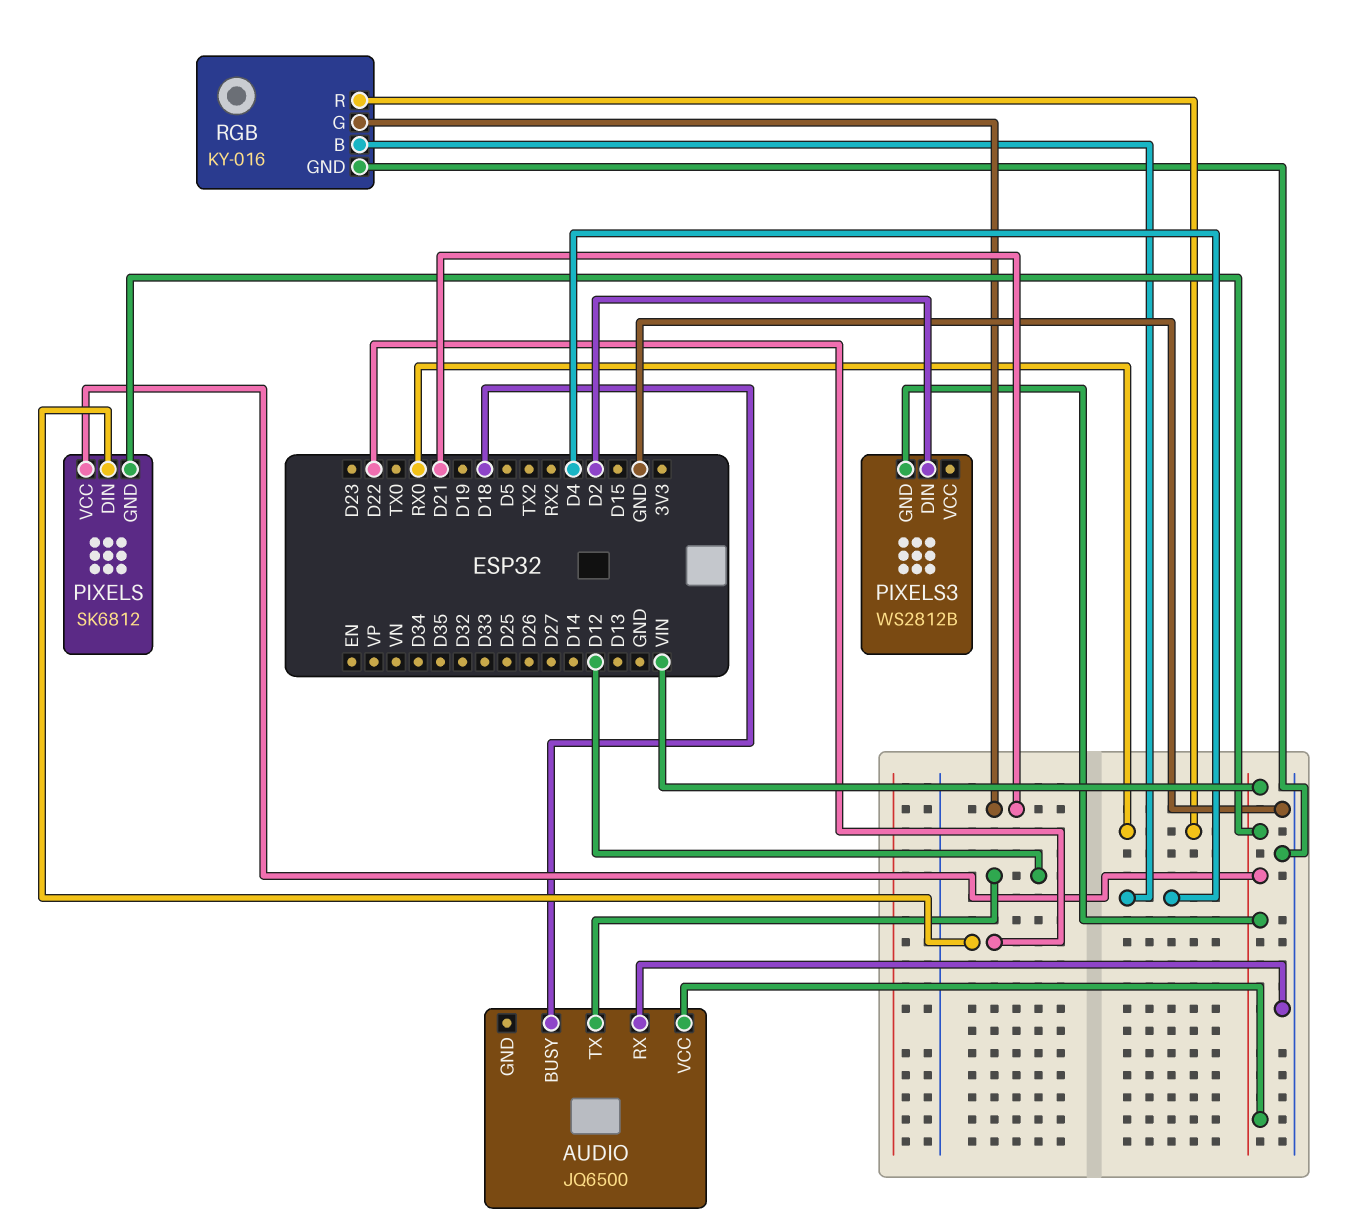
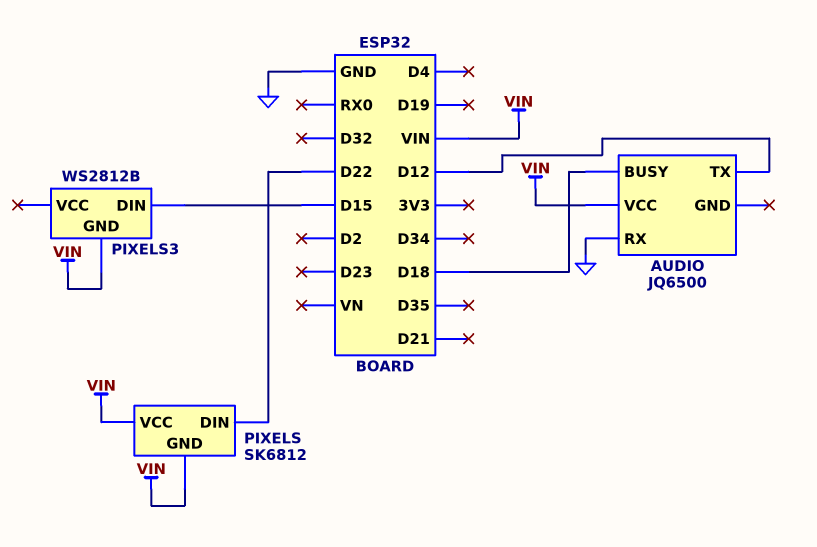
PIXELS3 pin DIN: D2 -> D15
RGB: KY-016 -> none
RGB pin B: D4 -> none
RGB pin G: D21 -> none
RGB pin GND: GND -> none
RGB pin R: RX0 -> none

